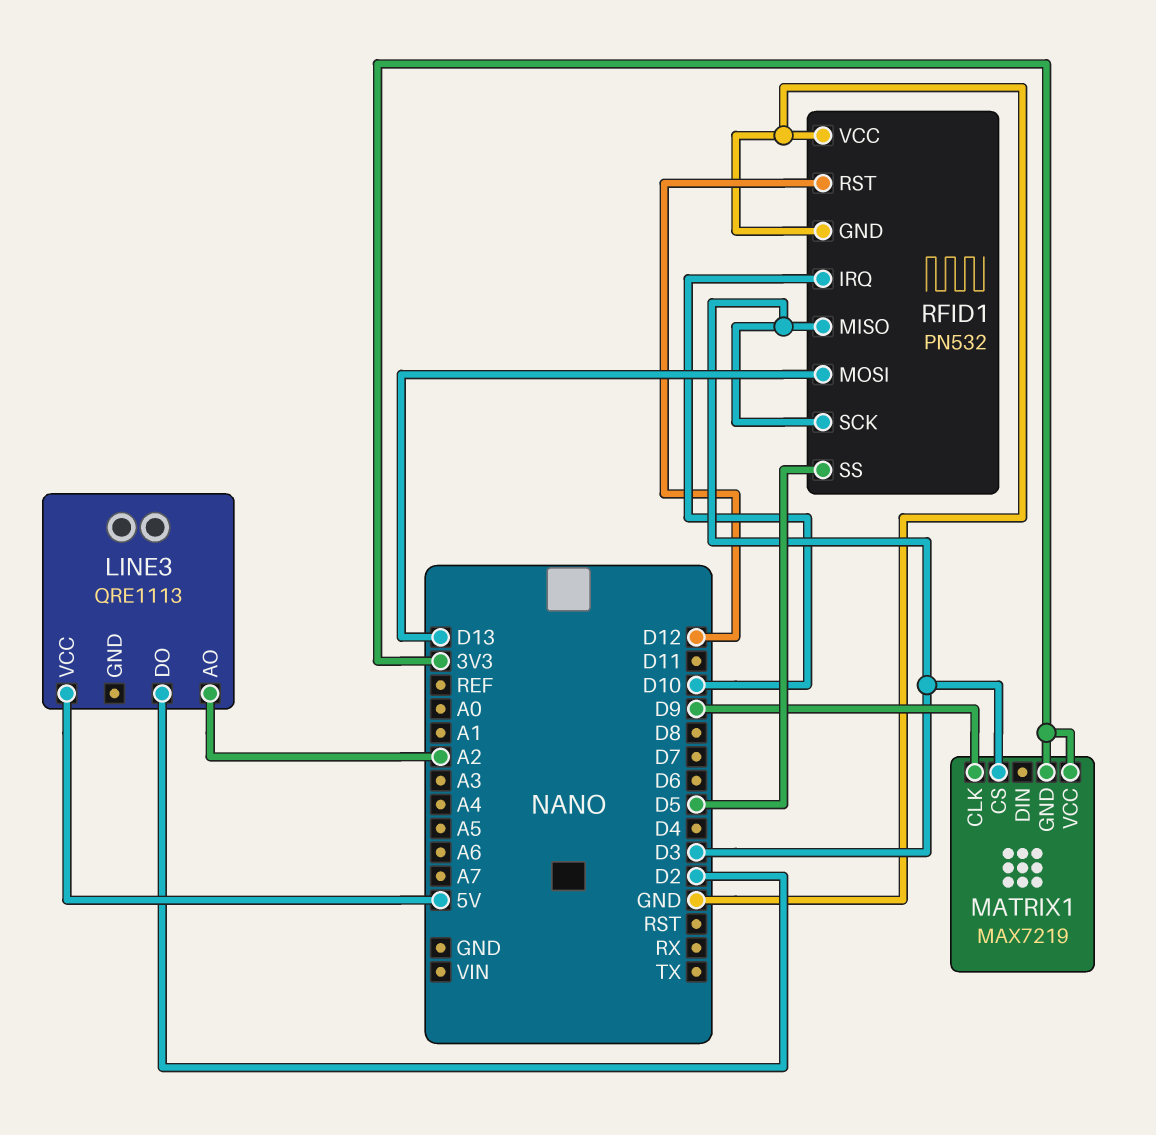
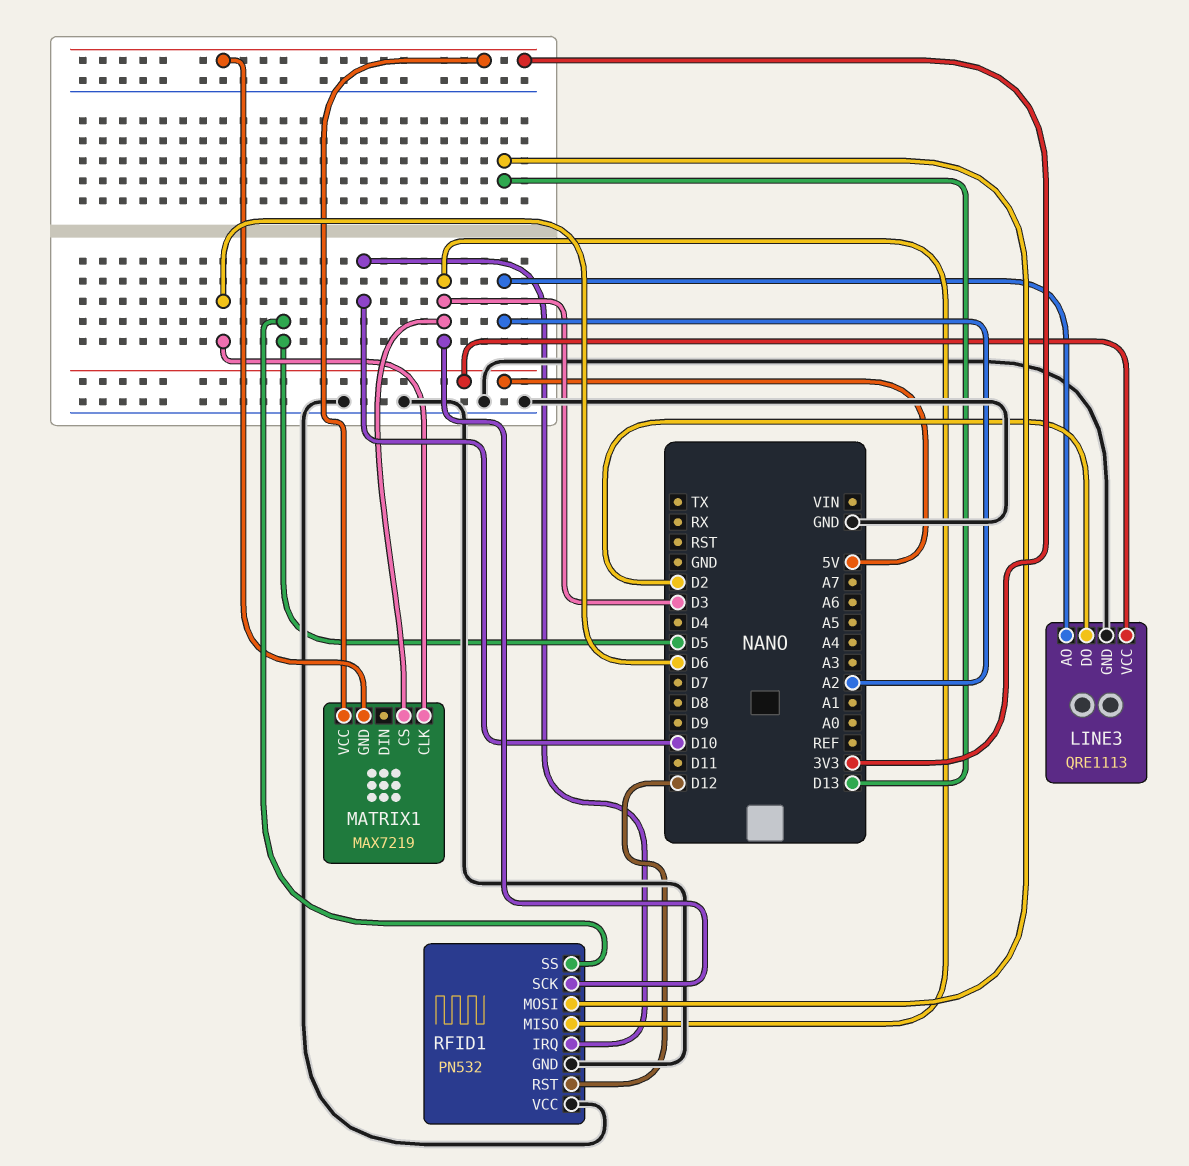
LINE3 pin GND: none -> GND
MATRIX1 pin CLK: D9 -> D6

